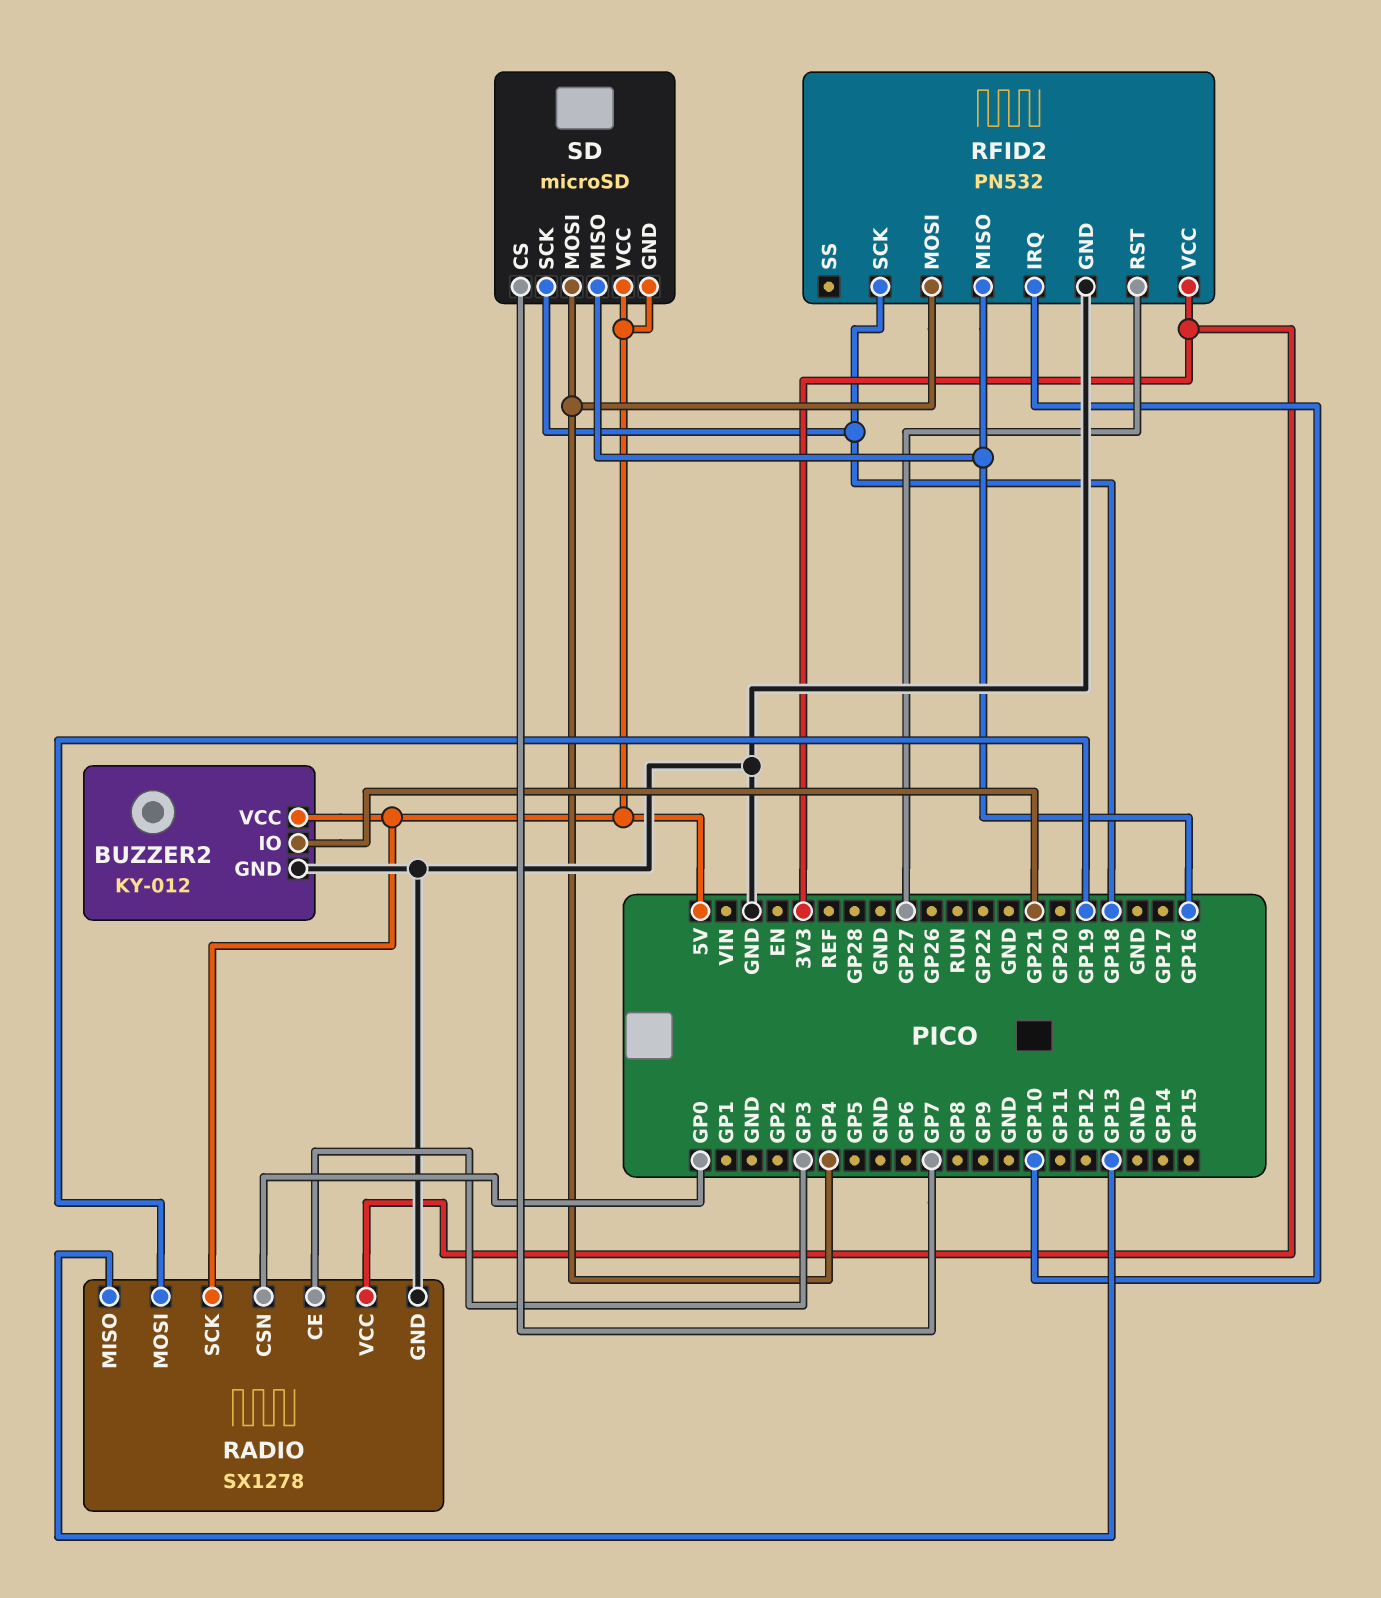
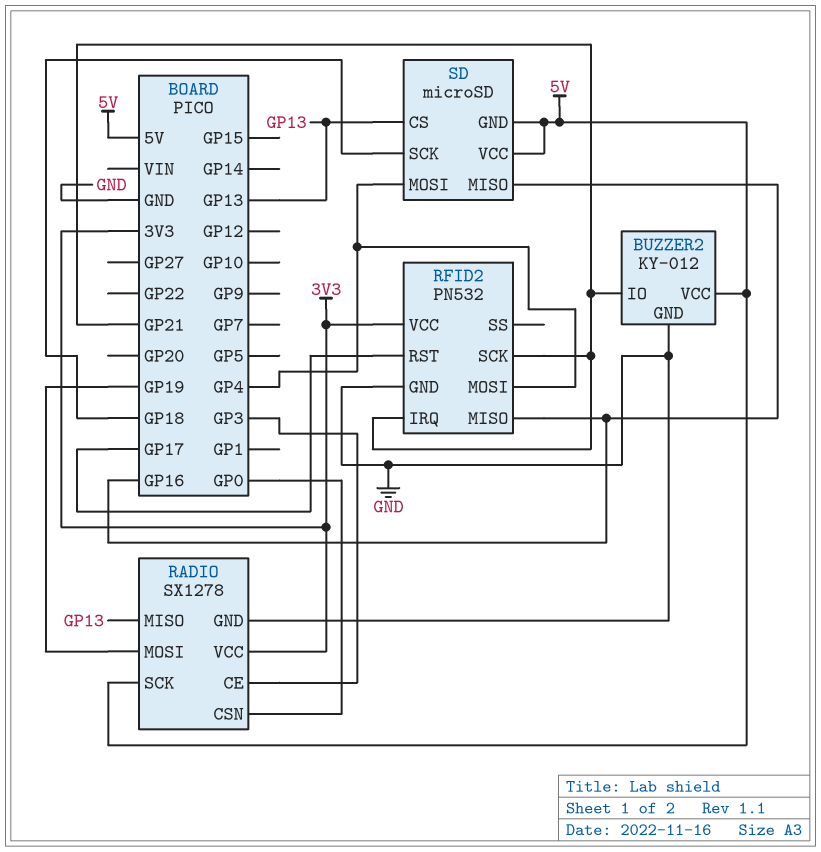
RFID2 pin IRQ: GP10 -> GP21
RFID2 pin RST: GP27 -> GP17
RFID2 pin SCK: GP18 -> GP21
SD pin CS: GP7 -> GP13

